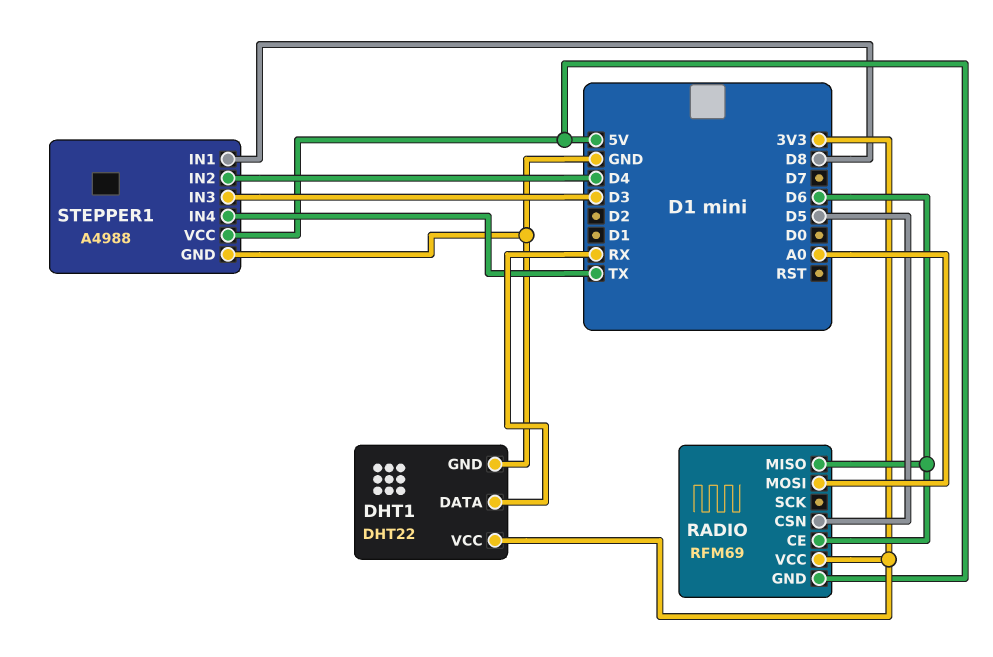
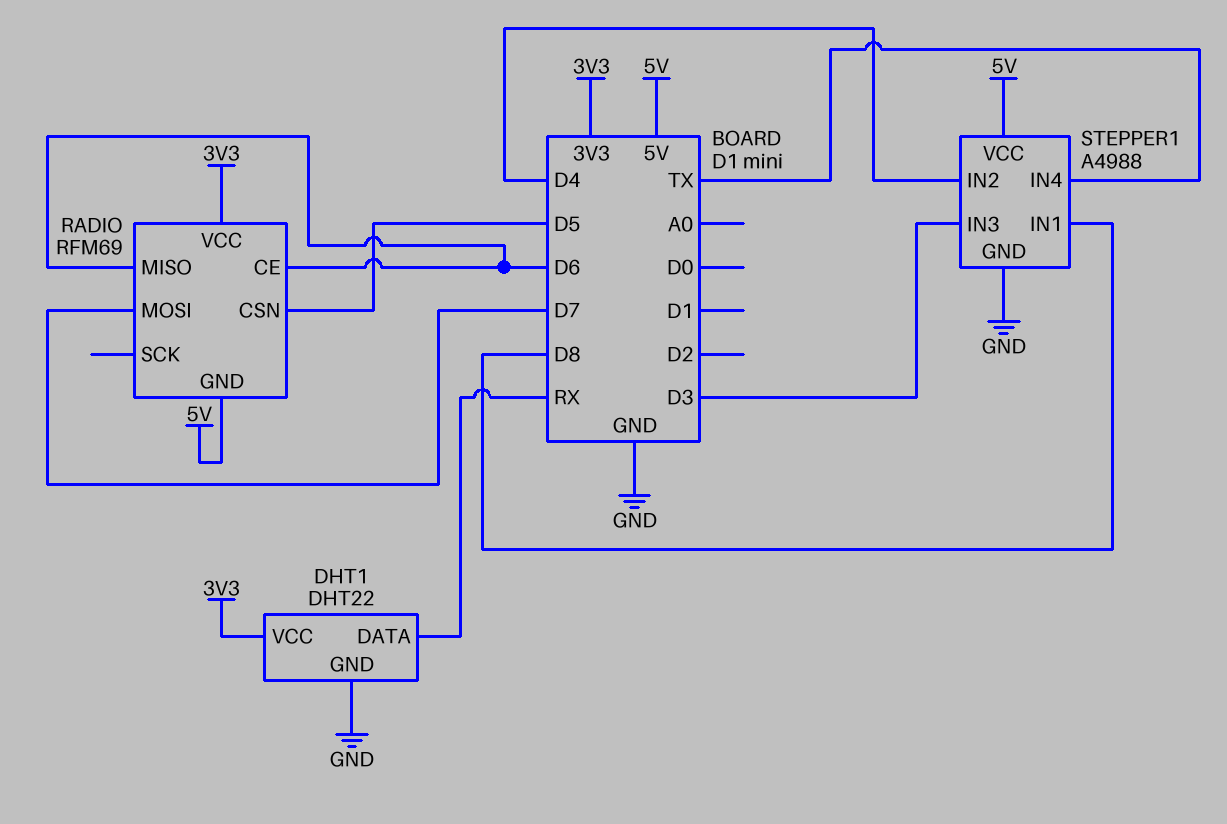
RADIO pin MOSI: A0 -> D7

